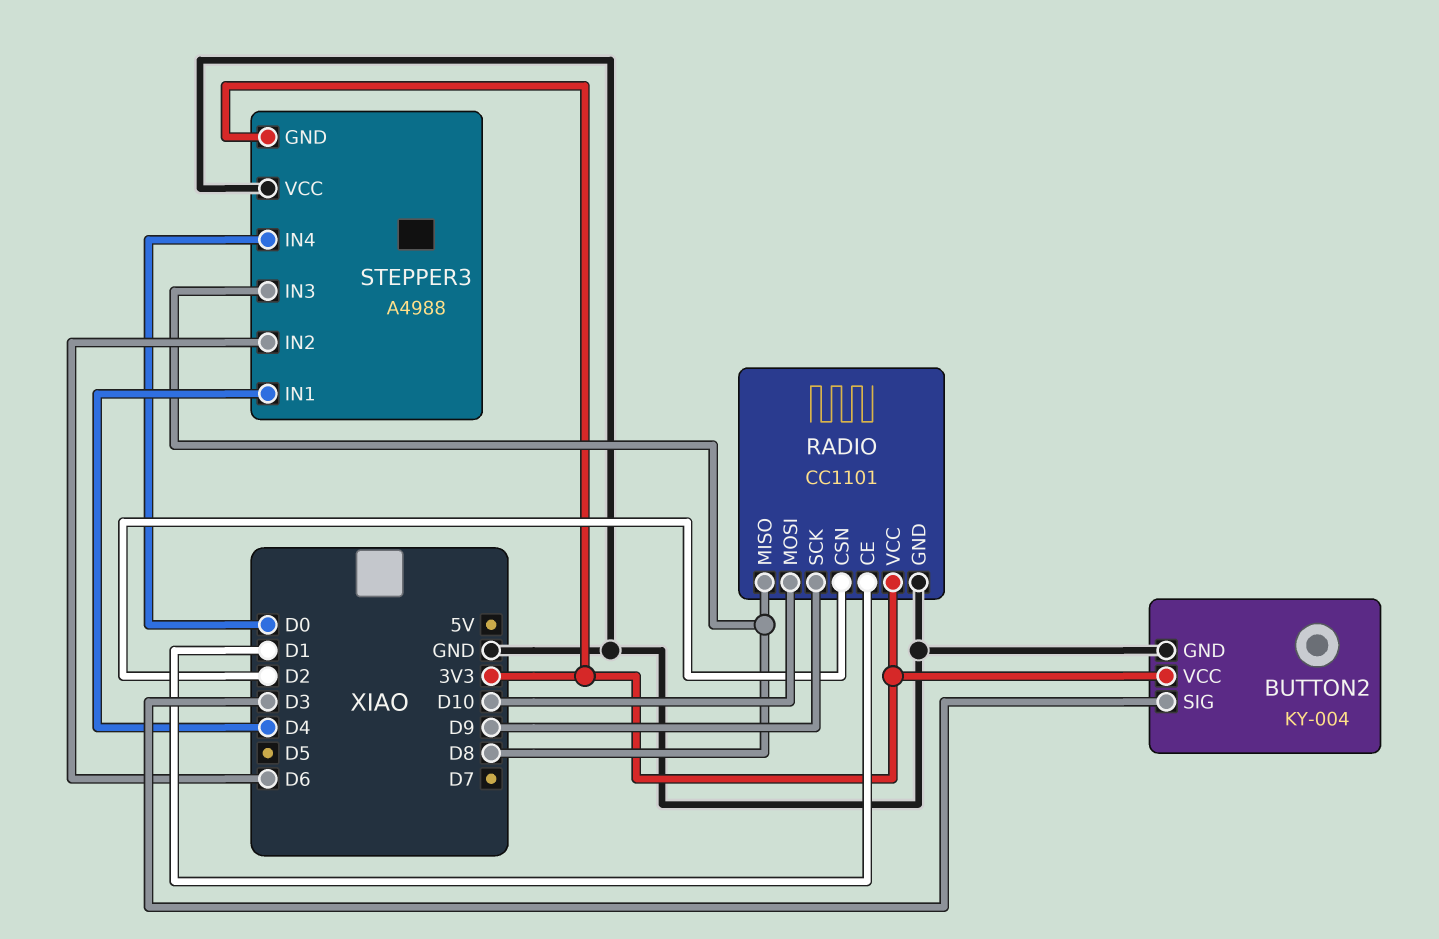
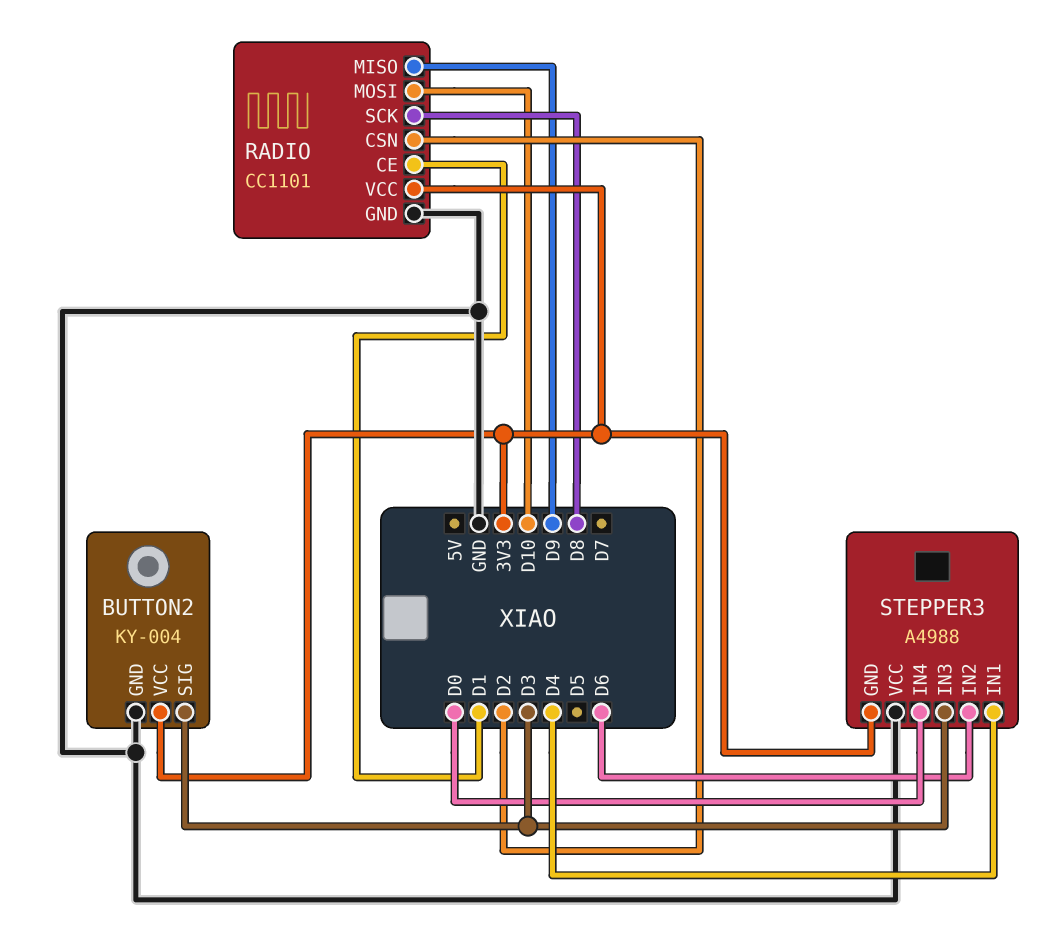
RADIO pin MISO: D8 -> D9
RADIO pin SCK: D9 -> D8
STEPPER3 pin IN3: D8 -> D3

